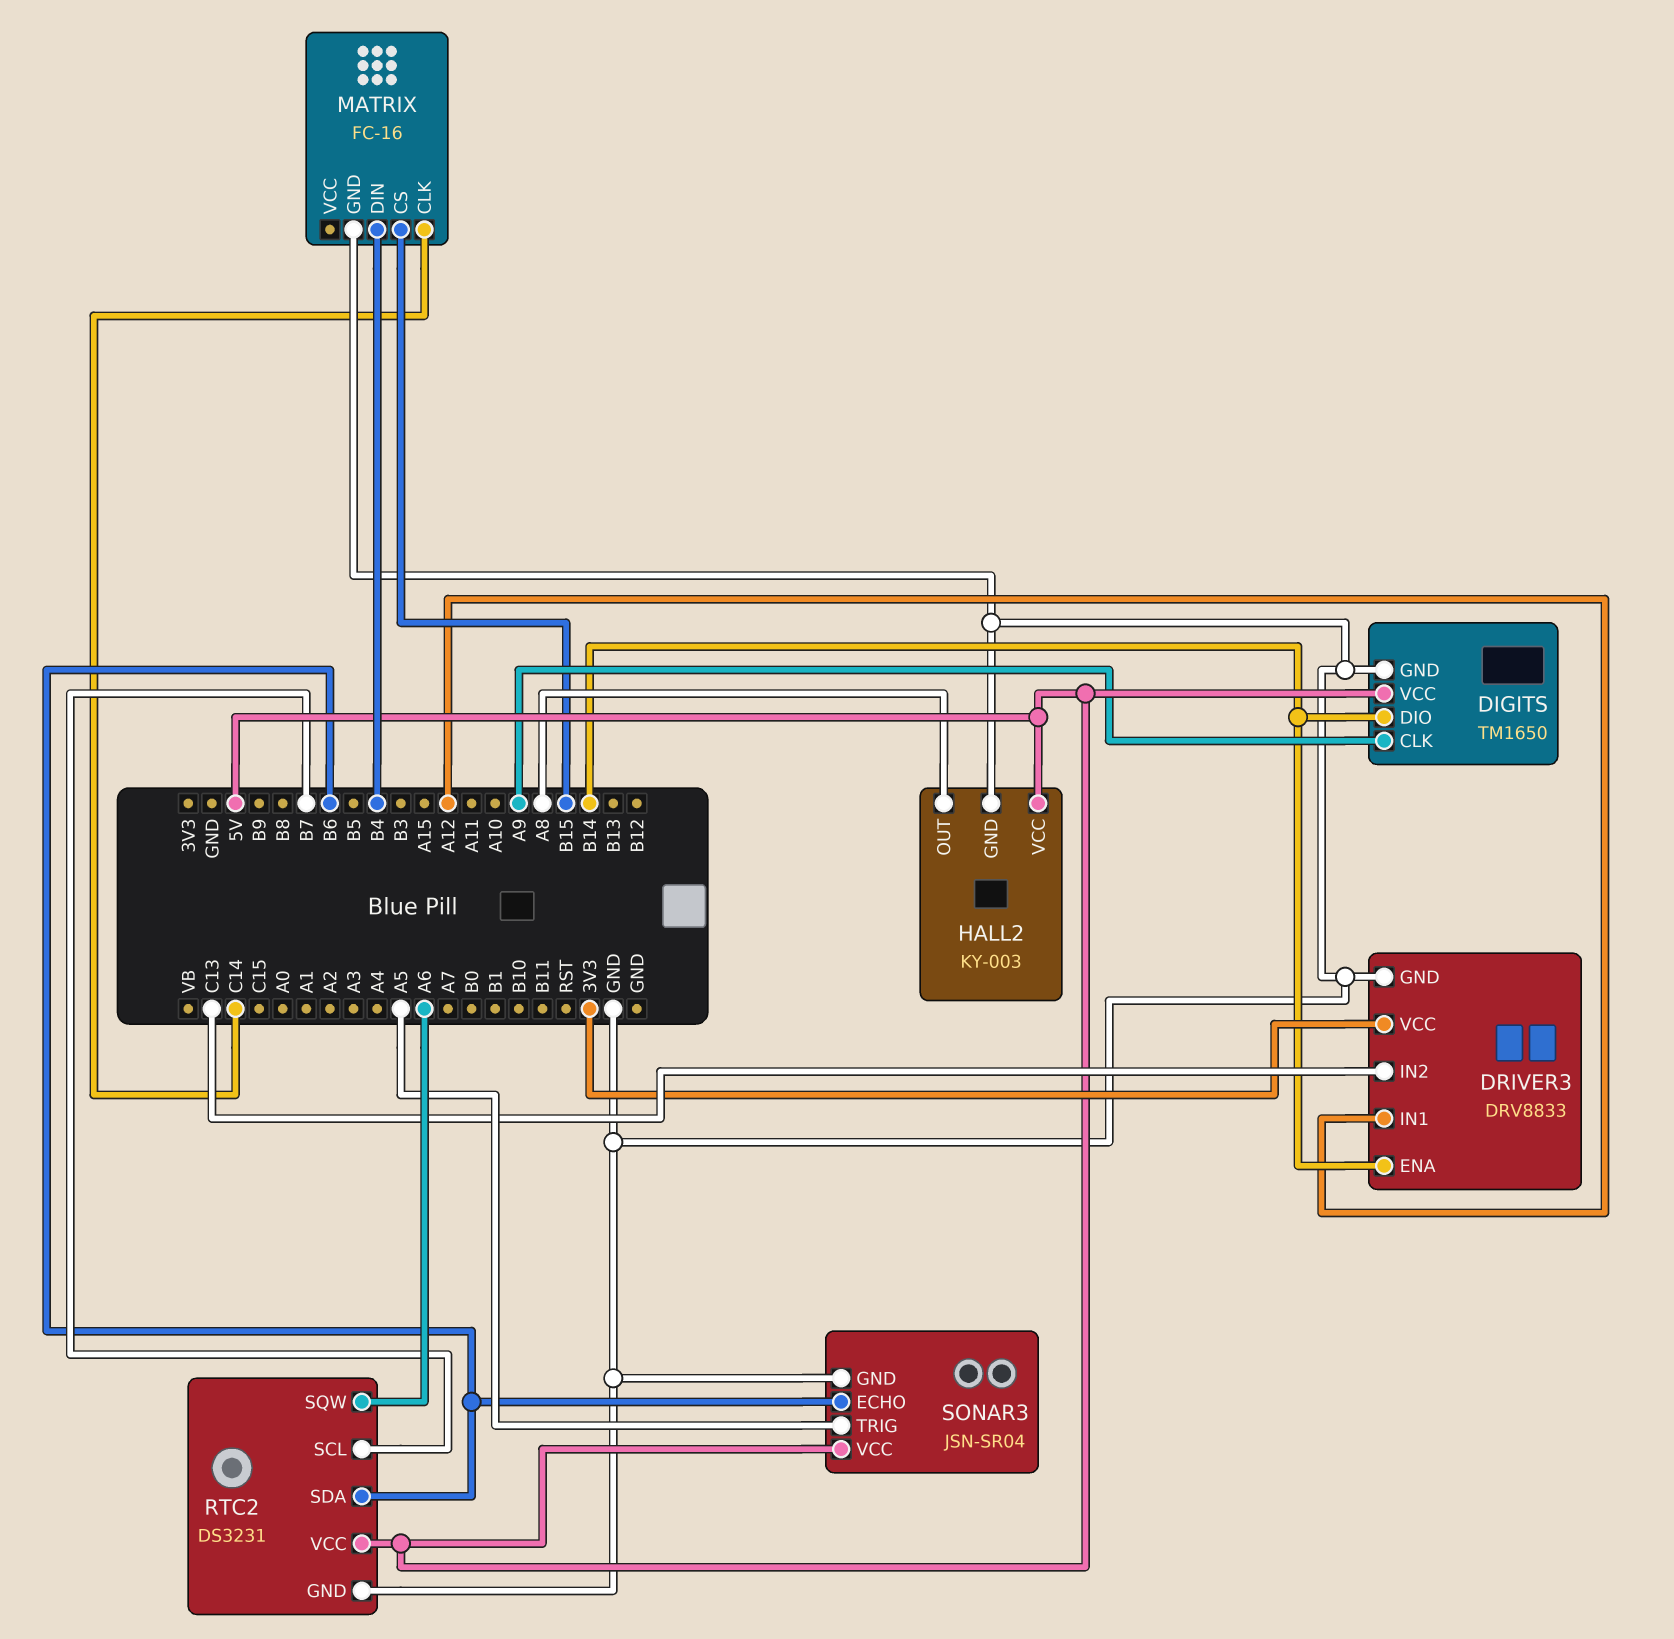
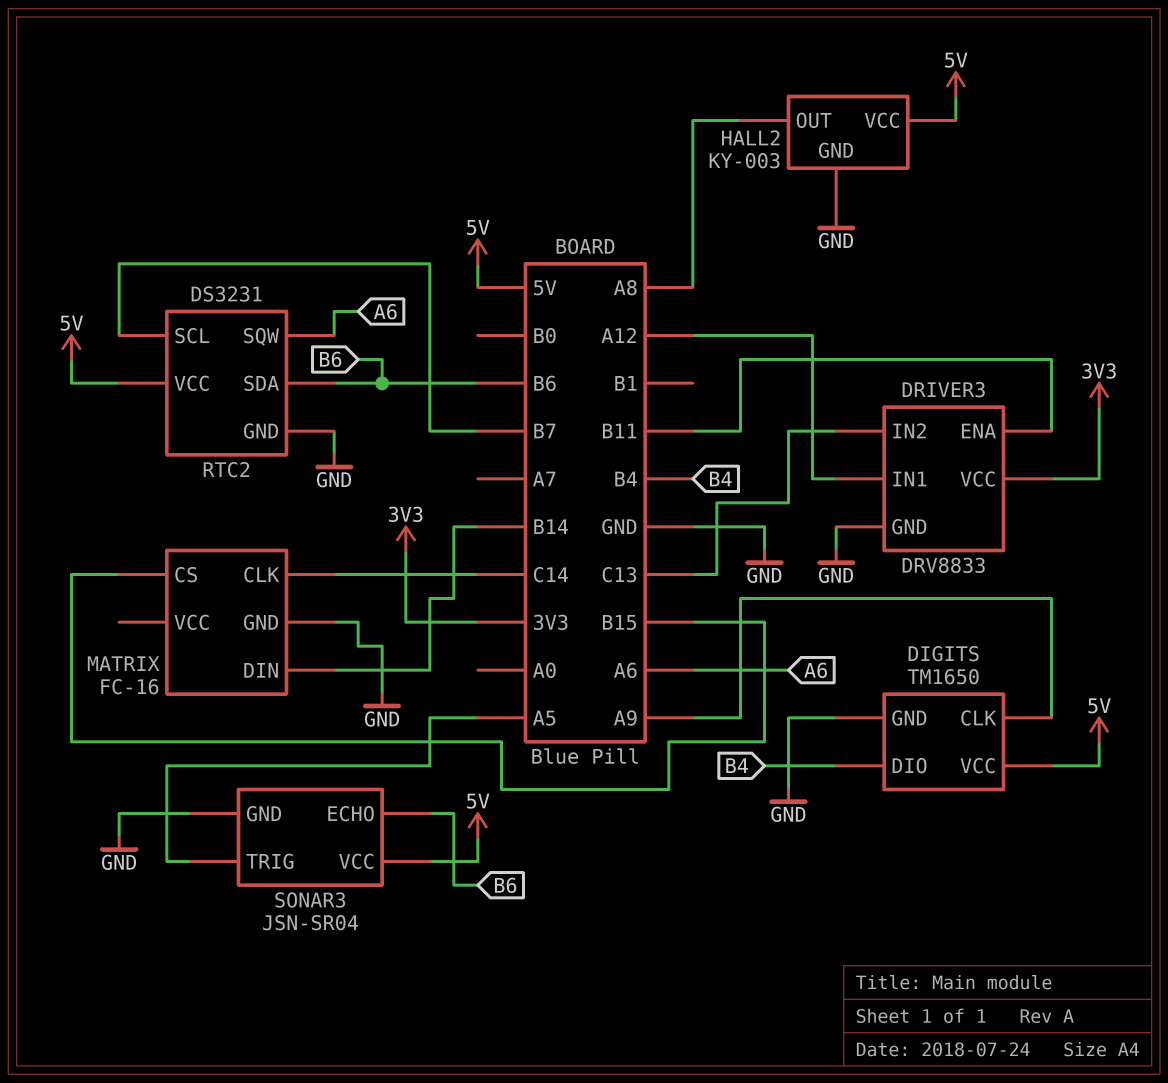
DIGITS pin DIO: B14 -> B4
DRIVER3 pin ENA: B14 -> B11
MATRIX pin DIN: B4 -> B14

